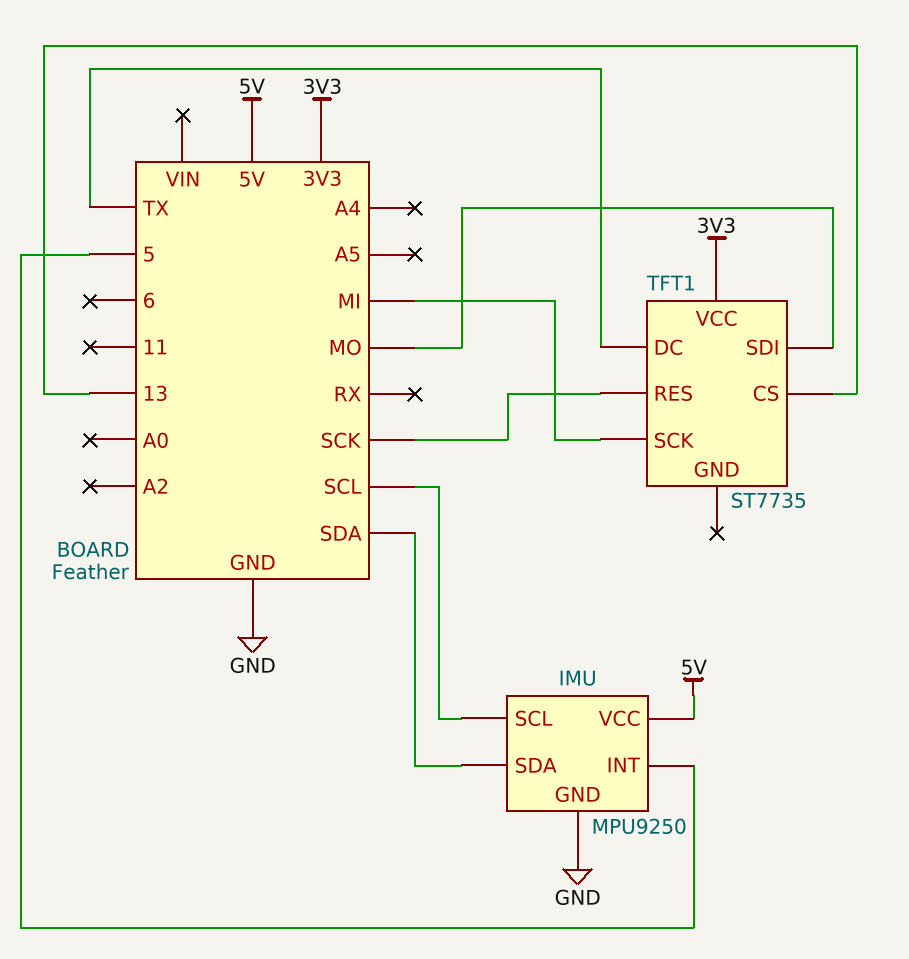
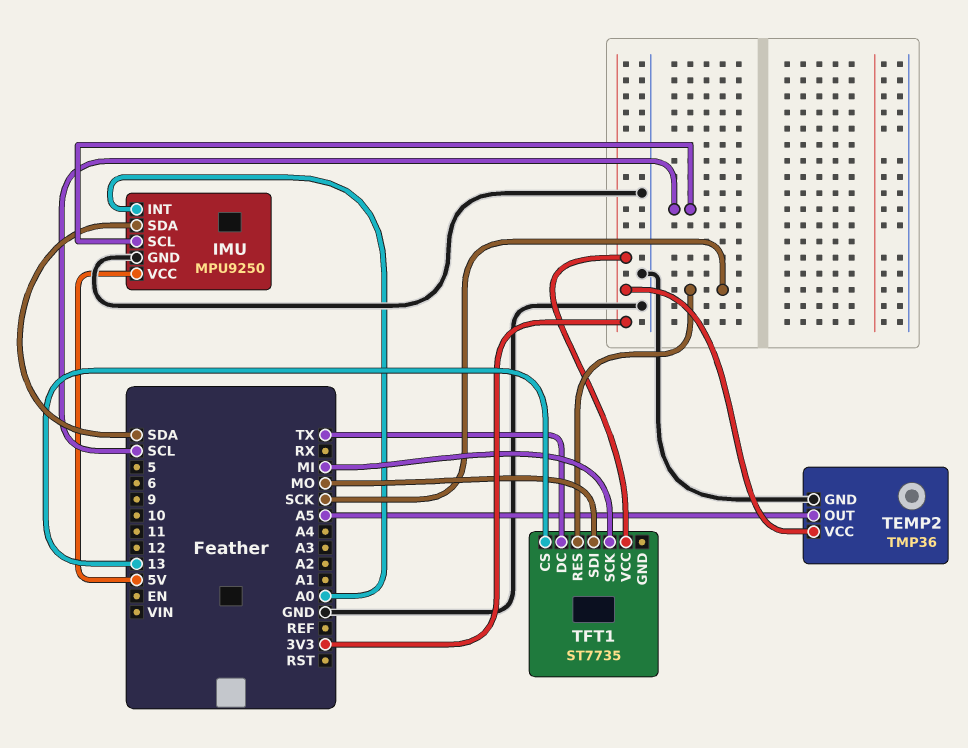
IMU pin INT: 5 -> A0
TEMP2: none -> TMP36
TEMP2 pin GND: none -> GND
TEMP2 pin OUT: none -> A5
TEMP2 pin VCC: none -> 3V3

